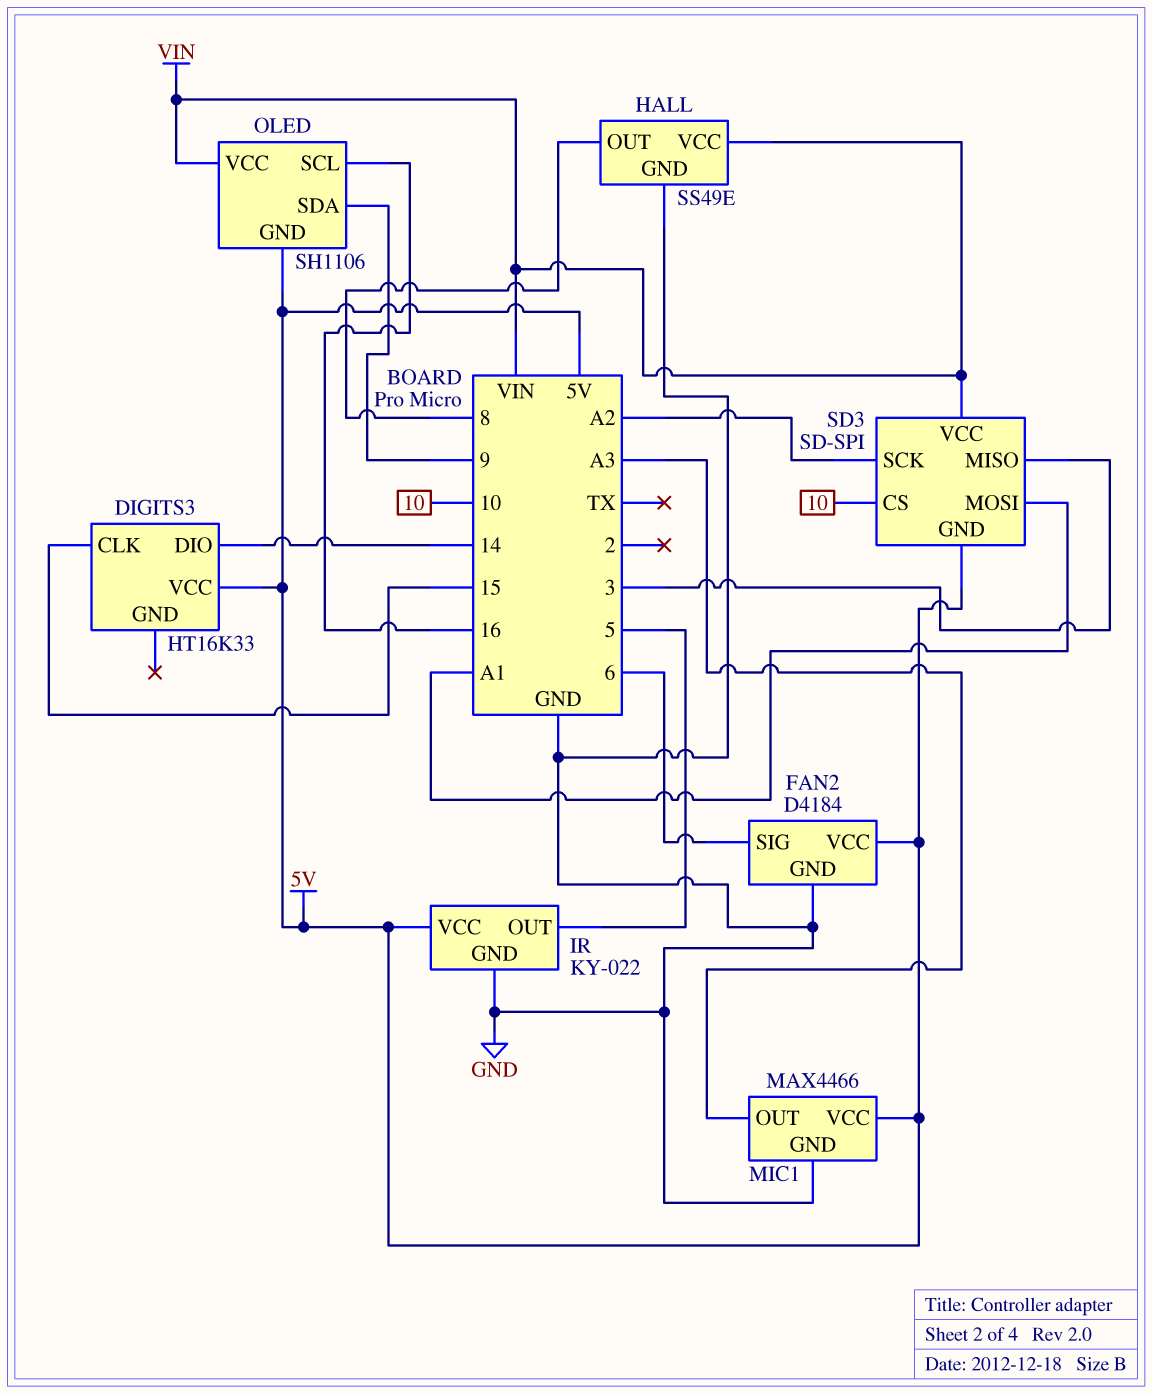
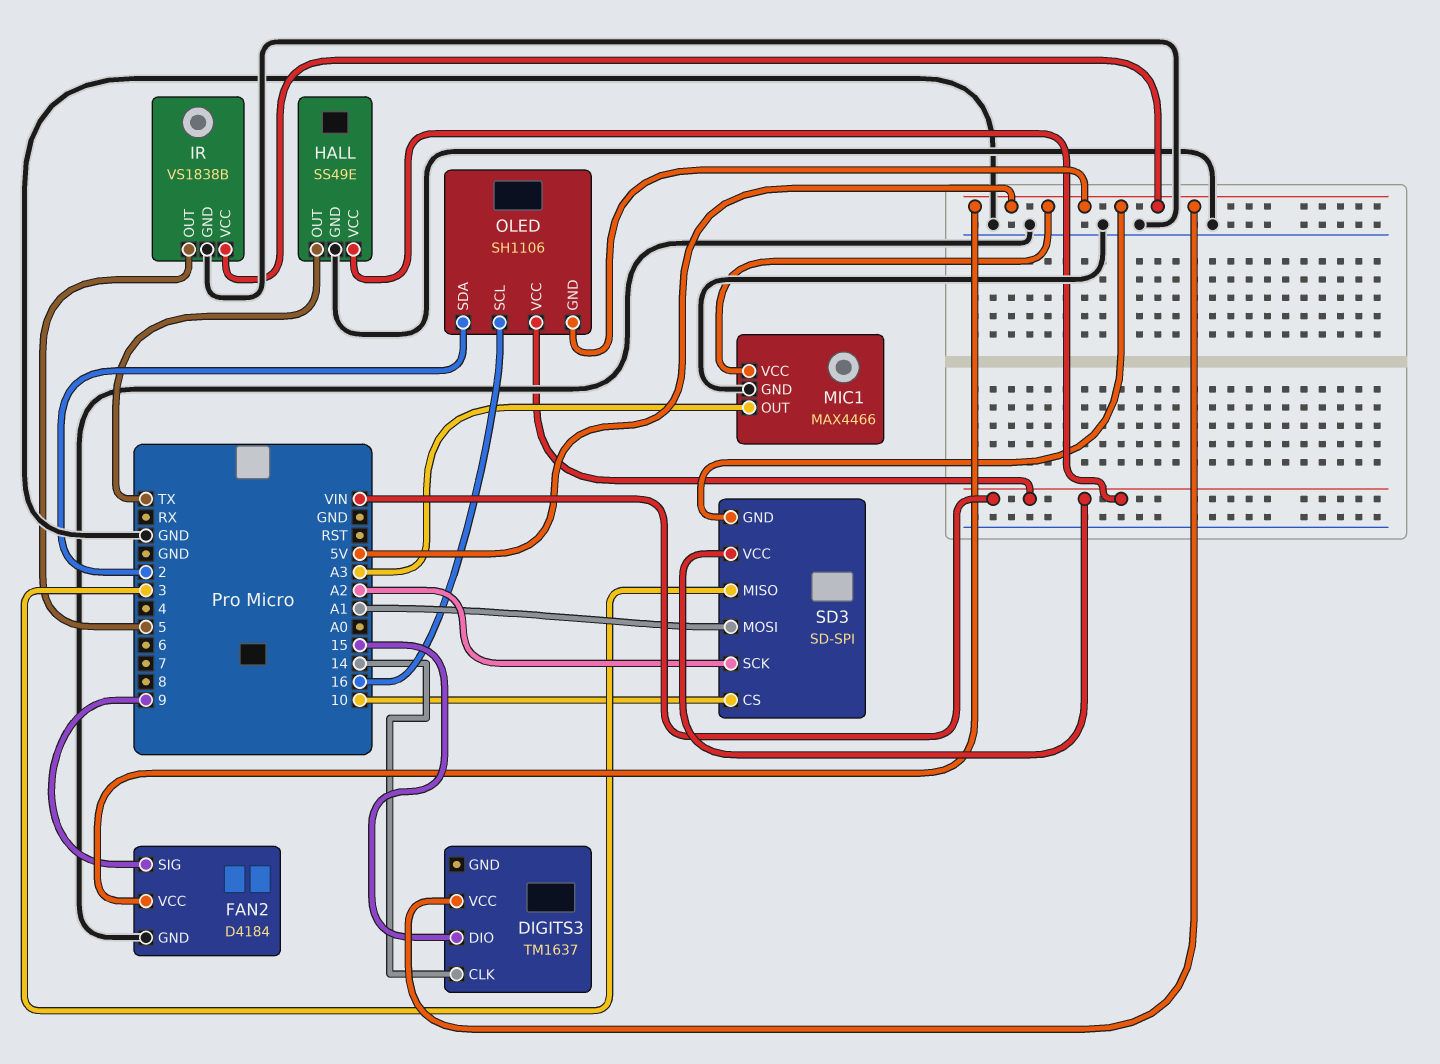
DIGITS3: HT16K33 -> TM1637
DIGITS3 pin CLK: 15 -> 14
DIGITS3 pin DIO: 14 -> 15
FAN2 pin SIG: 6 -> 9
HALL pin OUT: 8 -> TX
IR: KY-022 -> VS1838B
OLED pin SDA: 9 -> 2

